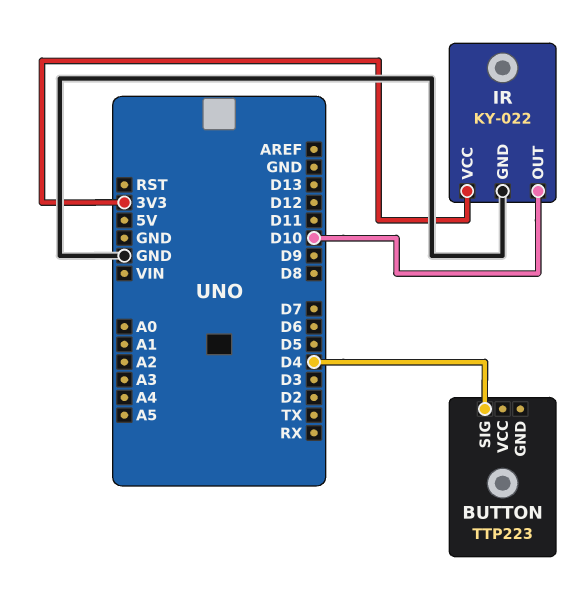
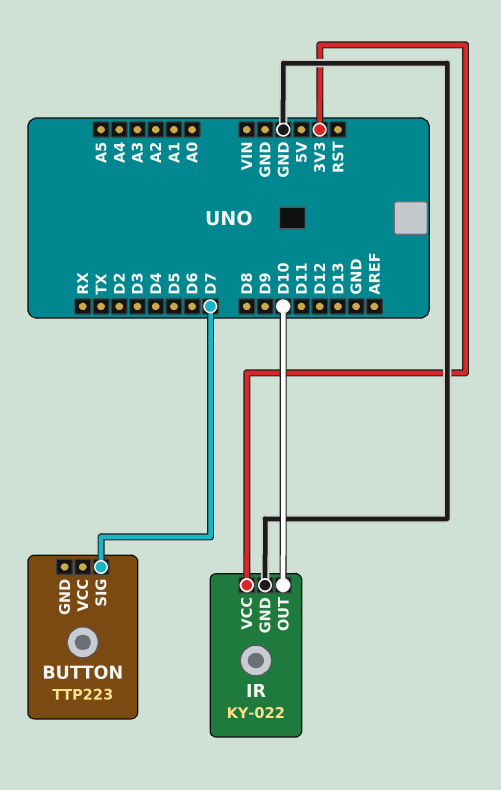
BUTTON pin SIG: D4 -> D7

